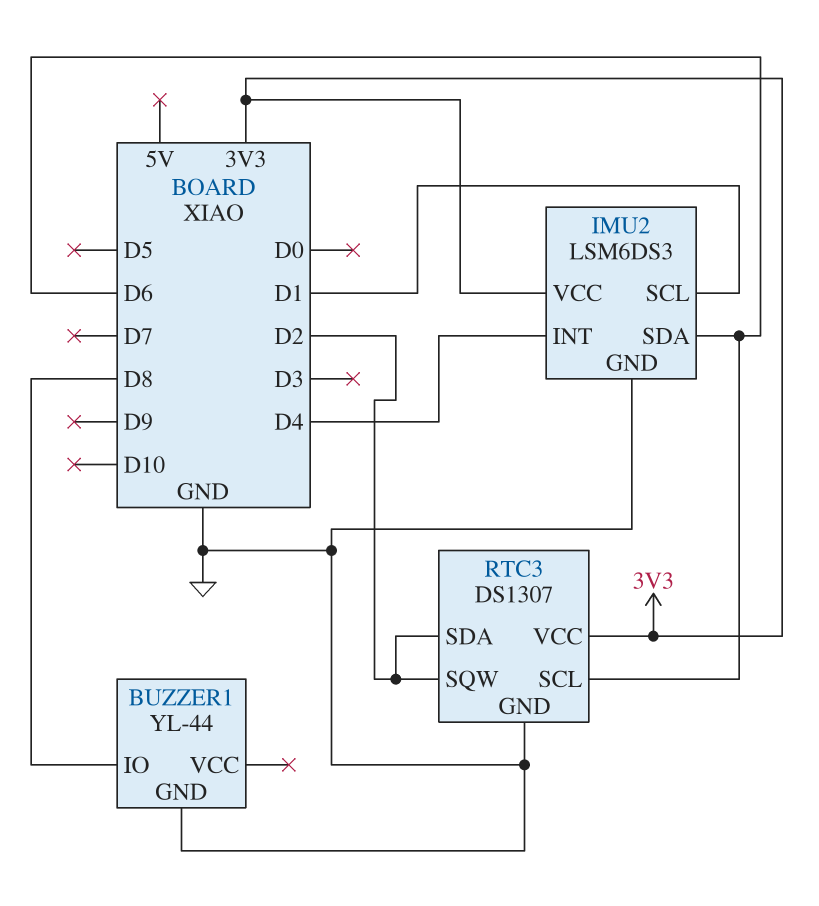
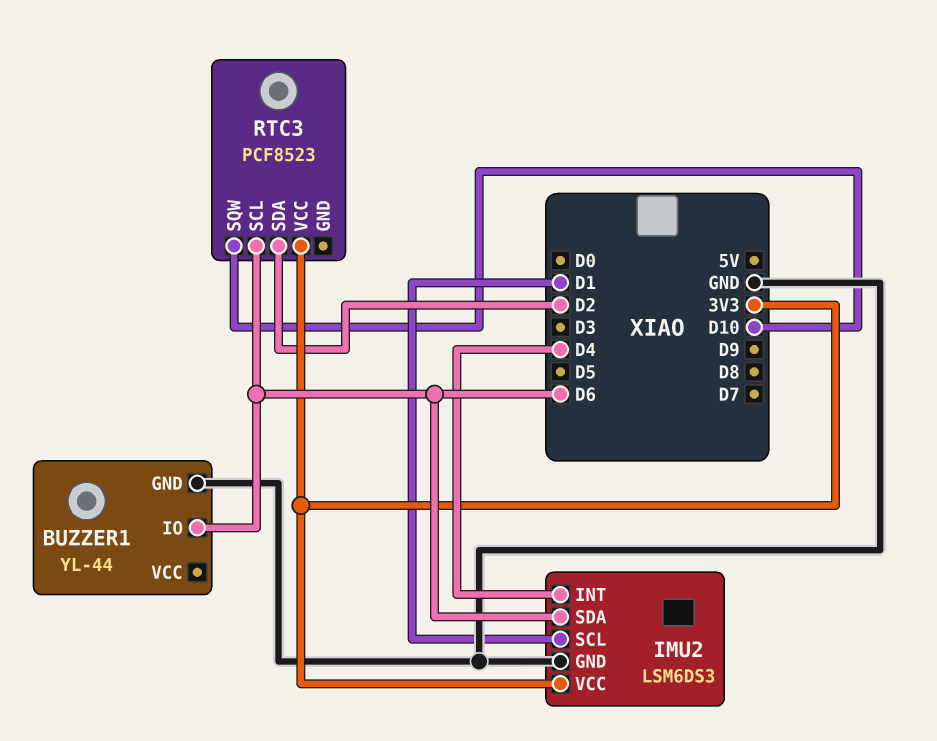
BUZZER1 pin IO: D8 -> D6
RTC3: DS1307 -> PCF8523
RTC3 pin GND: GND -> none
RTC3 pin SQW: D2 -> D10

